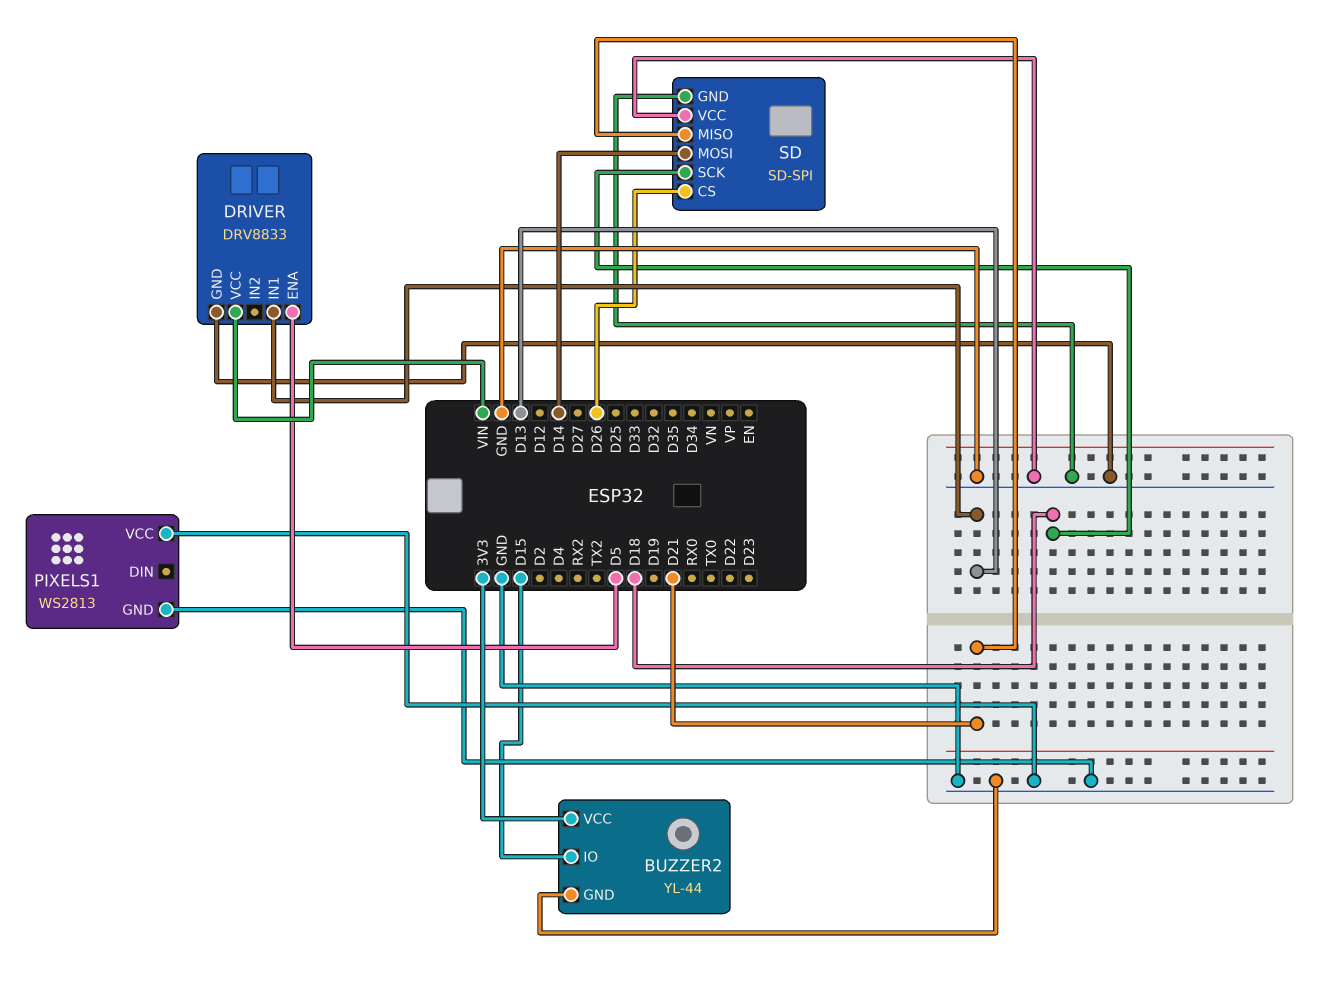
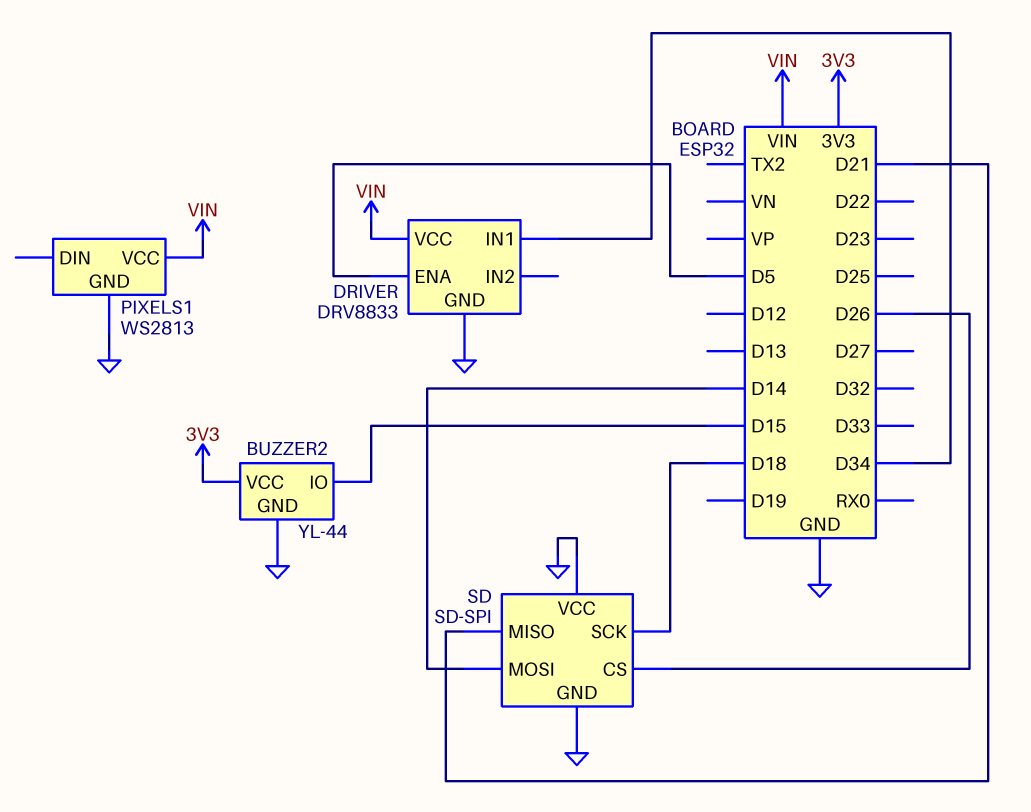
DRIVER pin IN1: D13 -> D34
PIXELS1 pin VCC: GND -> VIN

